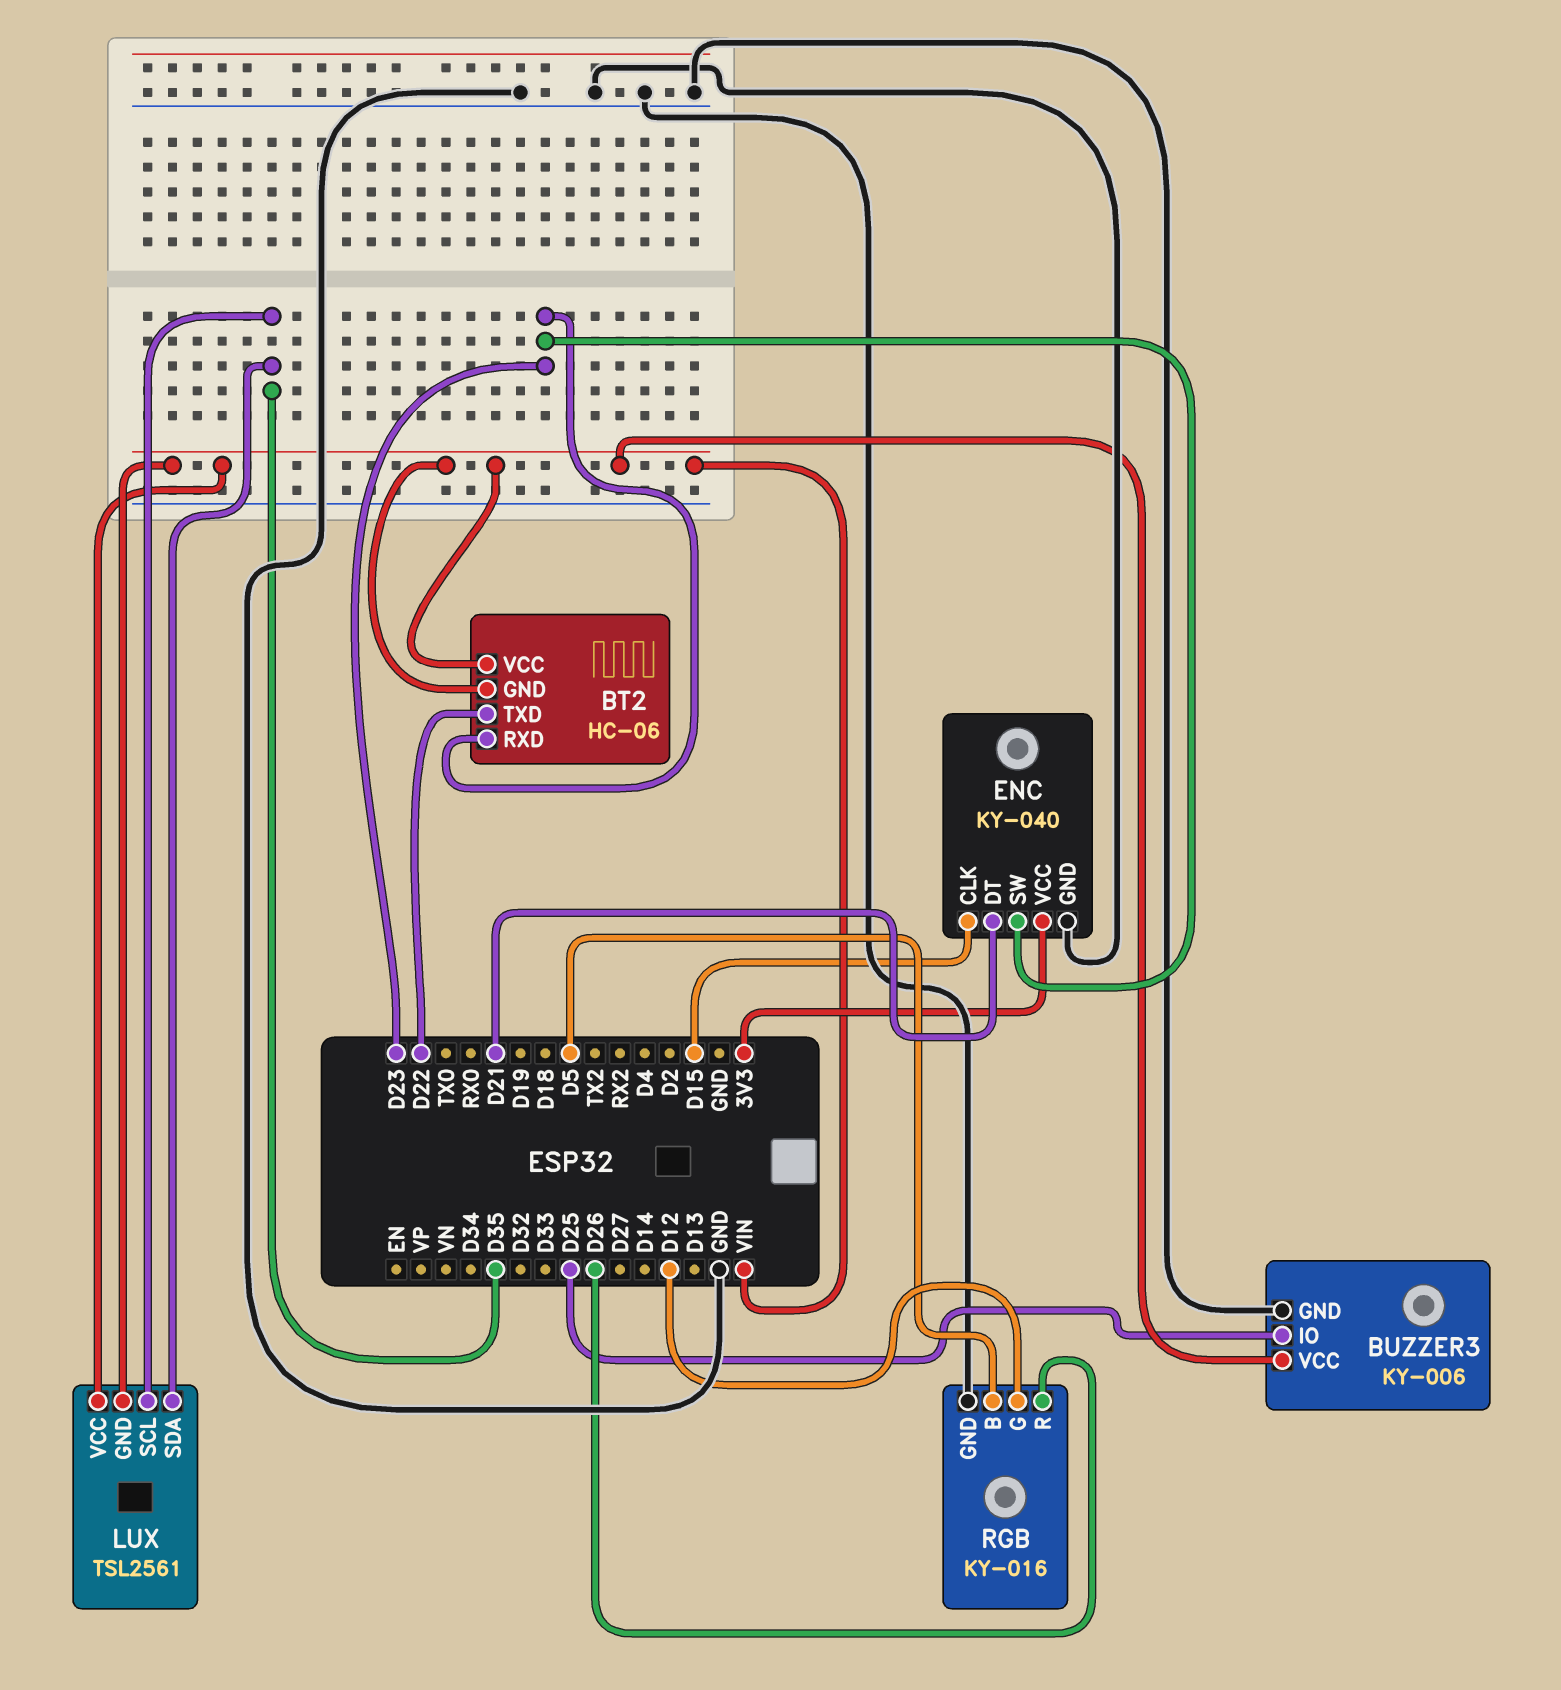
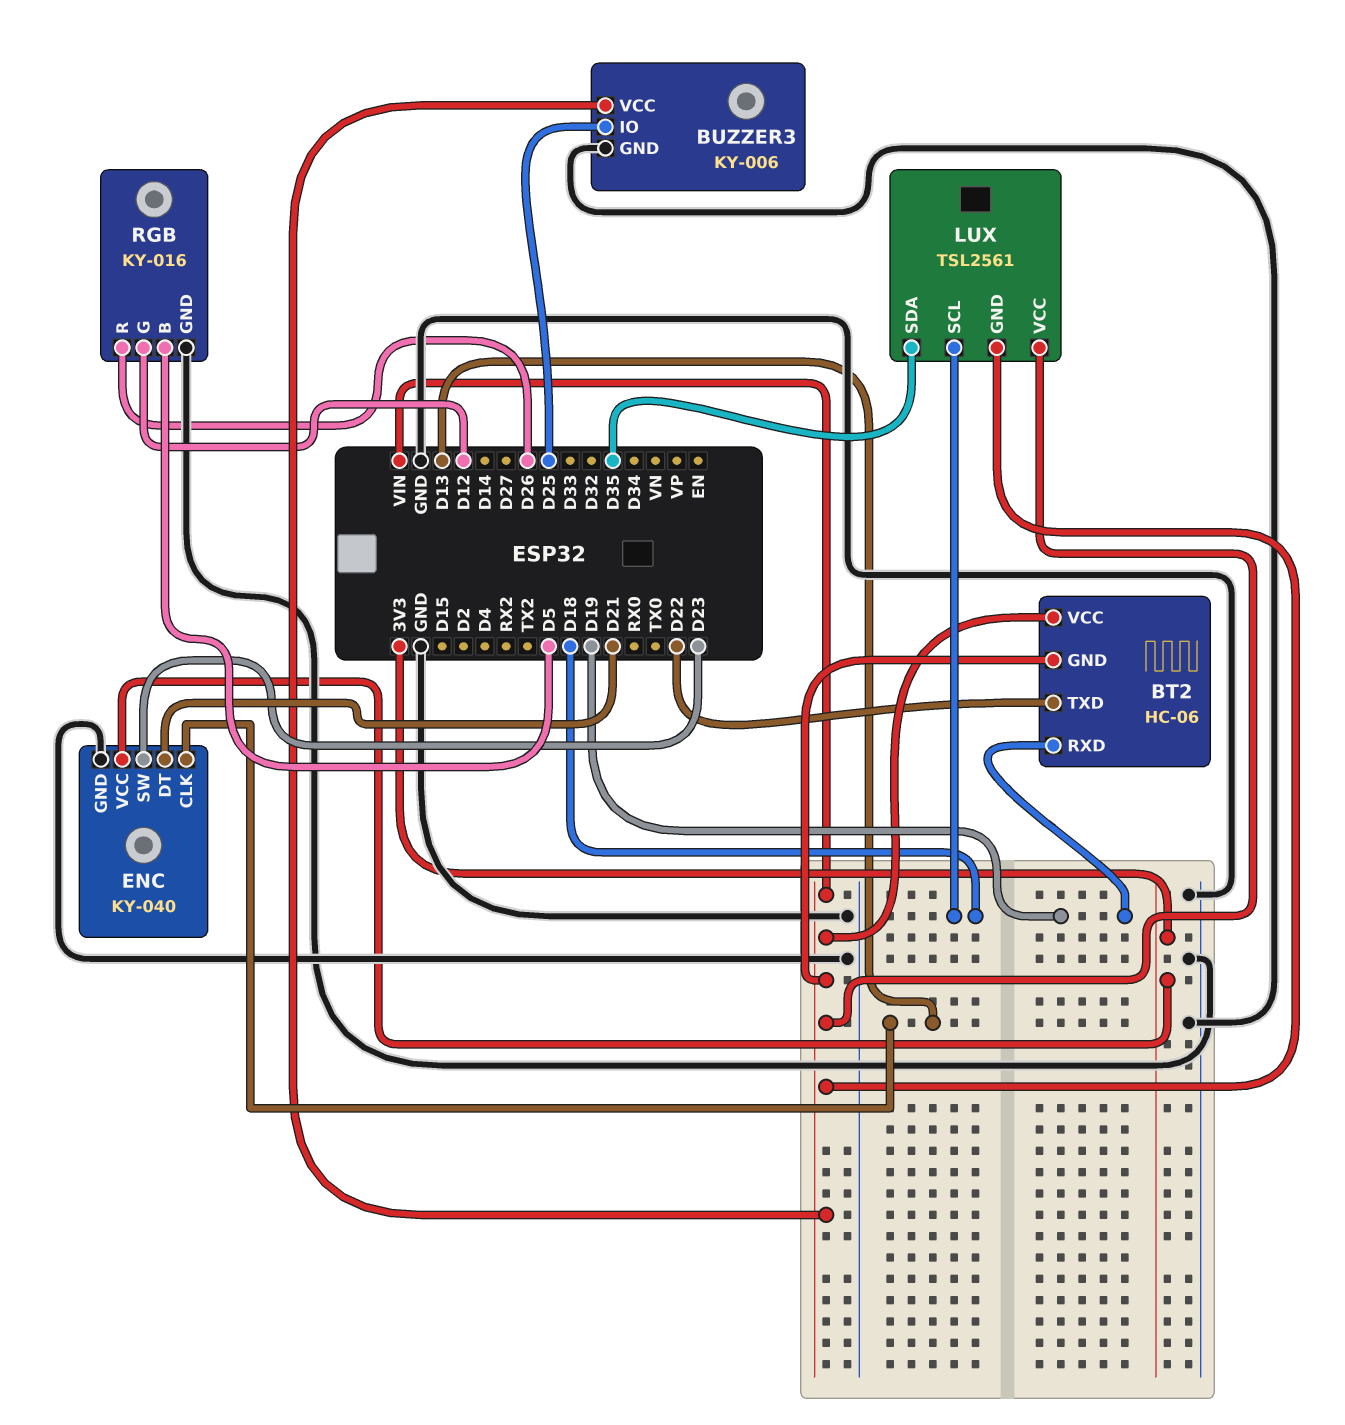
BT2 pin RXD: D23 -> D19
ENC pin CLK: D15 -> D13
LUX pin SCL: D35 -> D18

